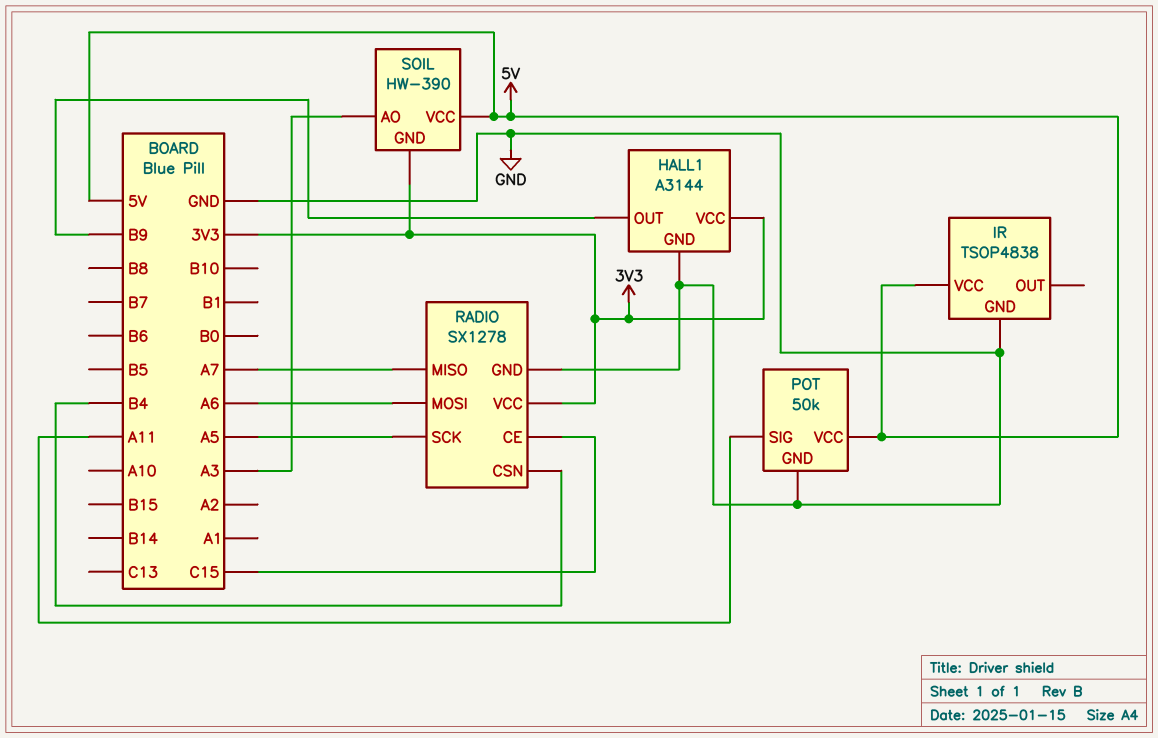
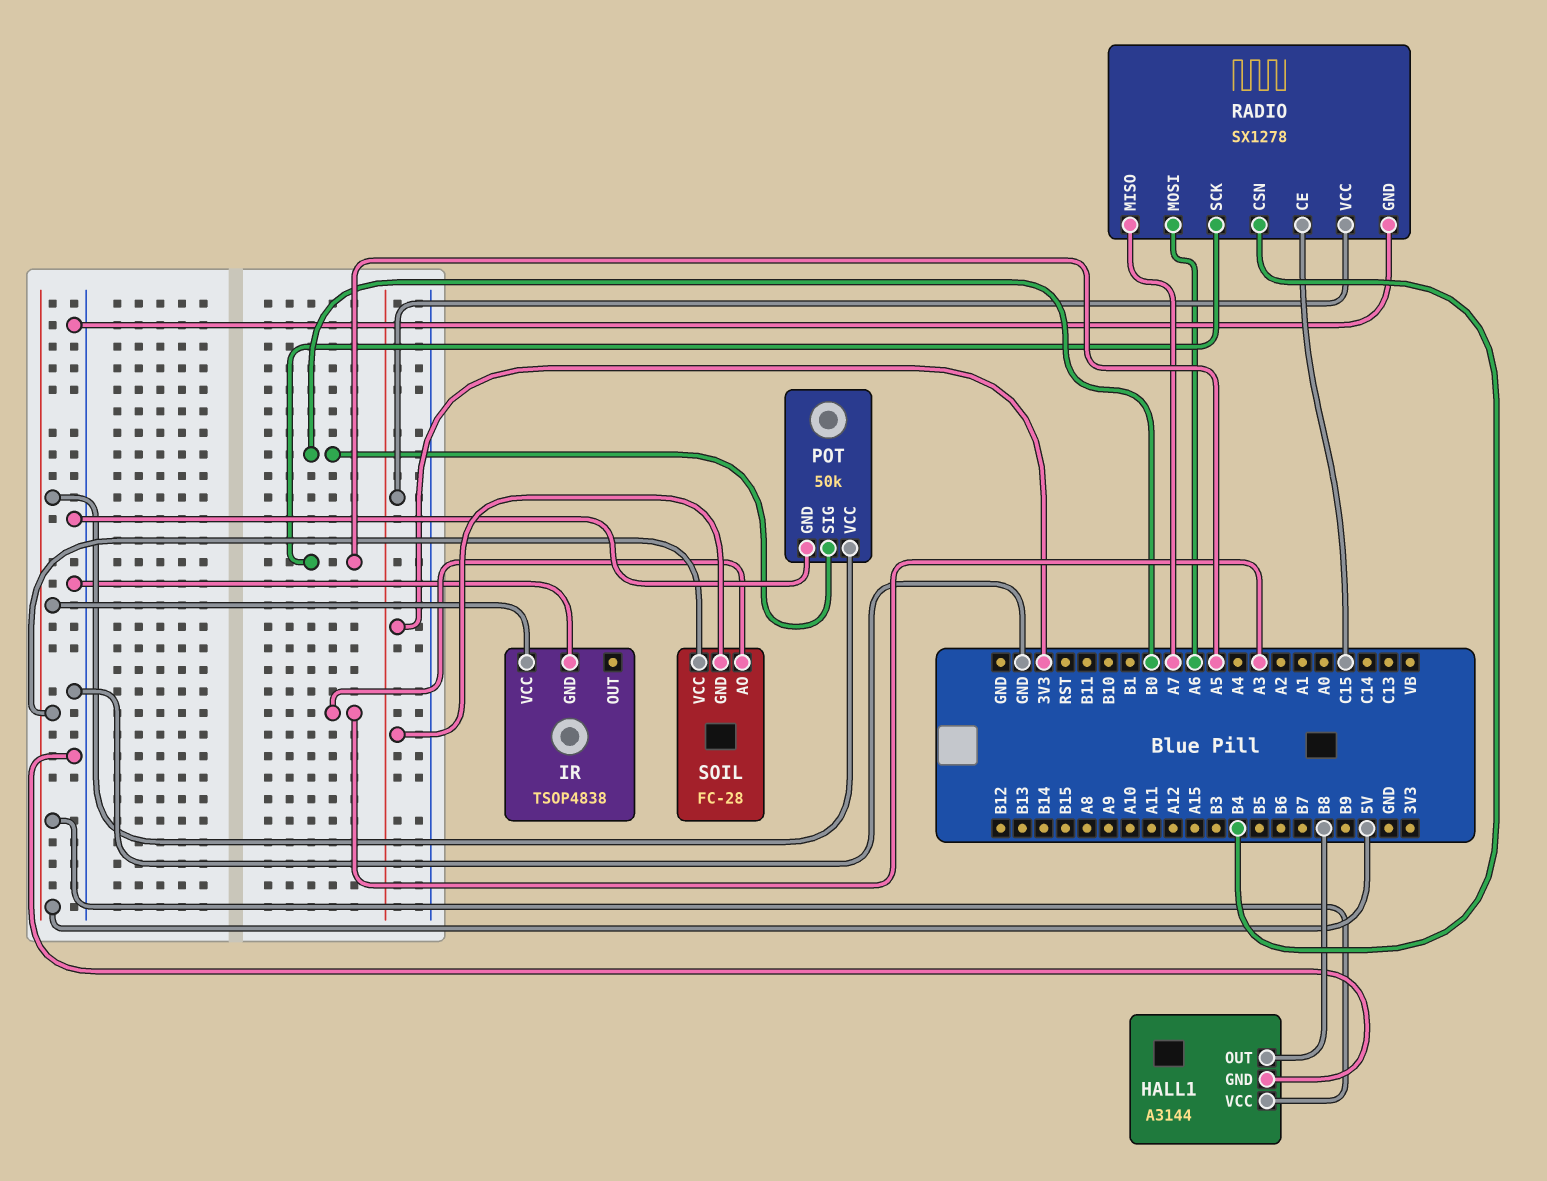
HALL1 pin OUT: B9 -> B8
HALL1 pin VCC: 3V3 -> 5V
POT pin SIG: A11 -> B0
SOIL: HW-390 -> FC-28

